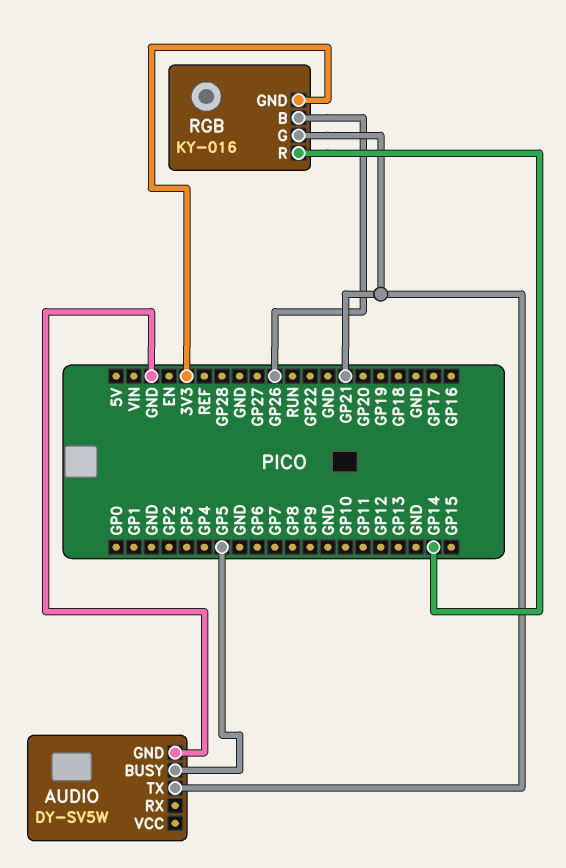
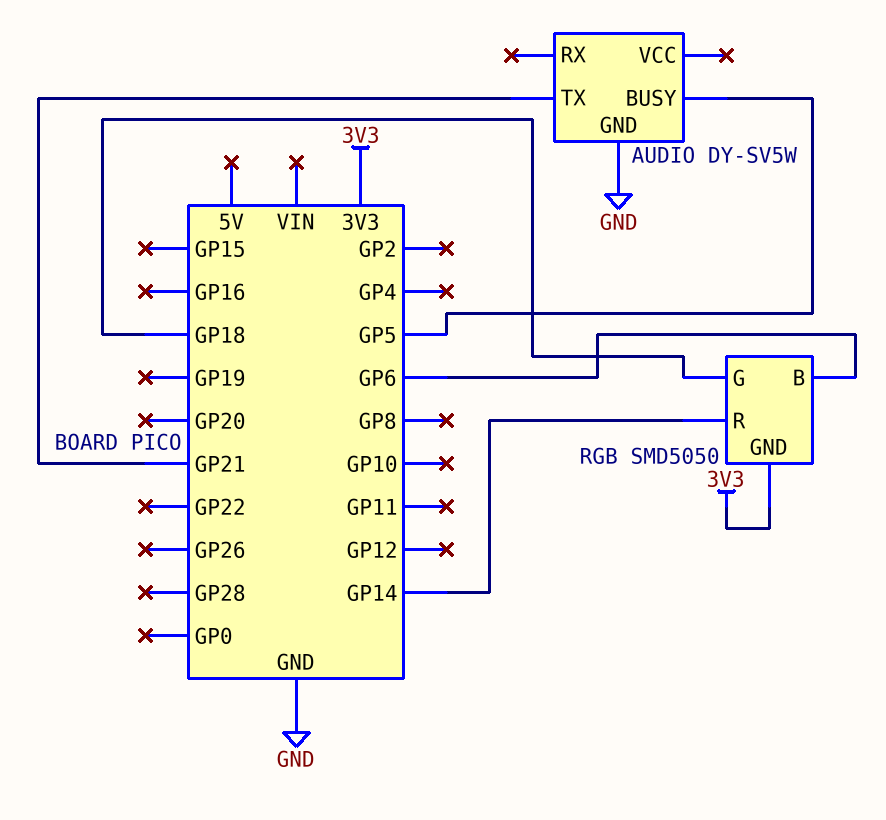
RGB: KY-016 -> SMD5050
RGB pin B: GP26 -> GP6
RGB pin G: GP21 -> GP18

